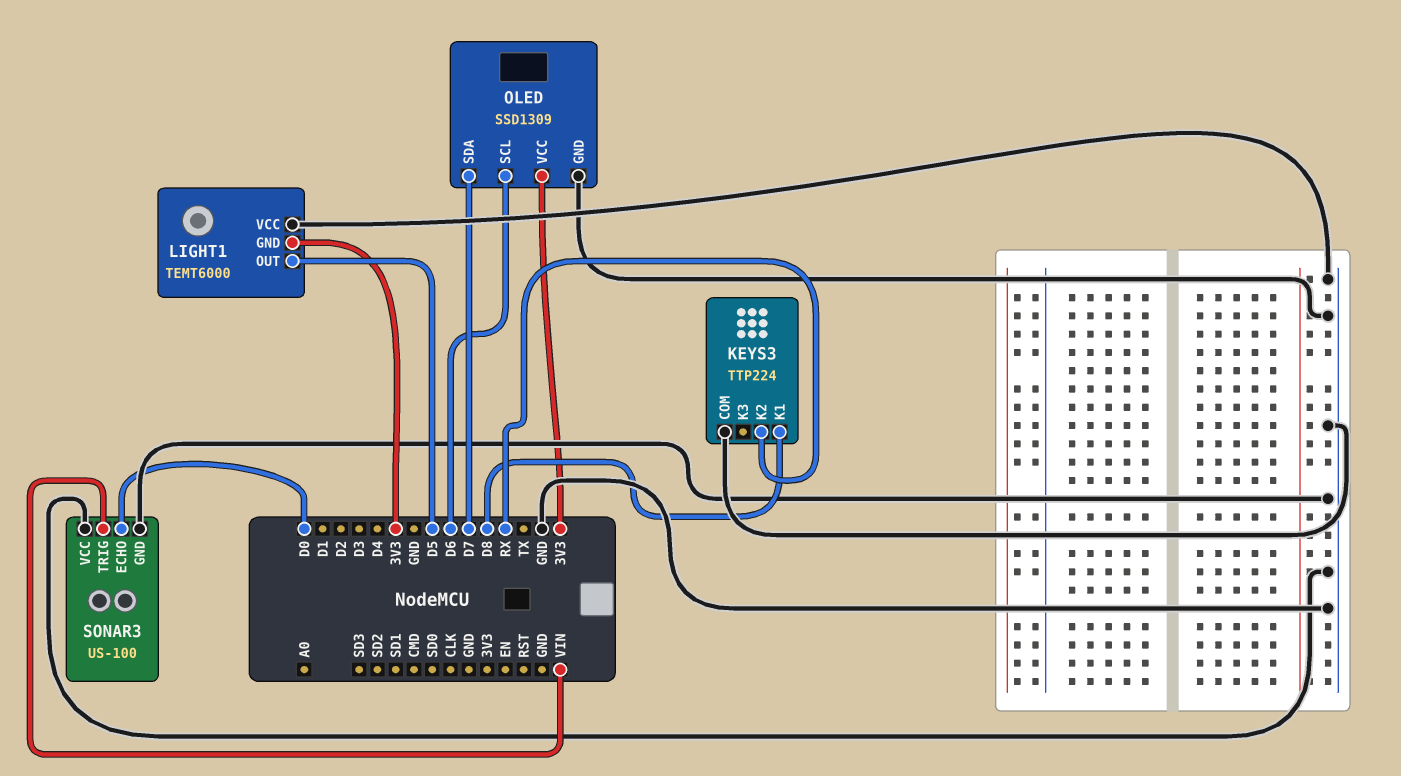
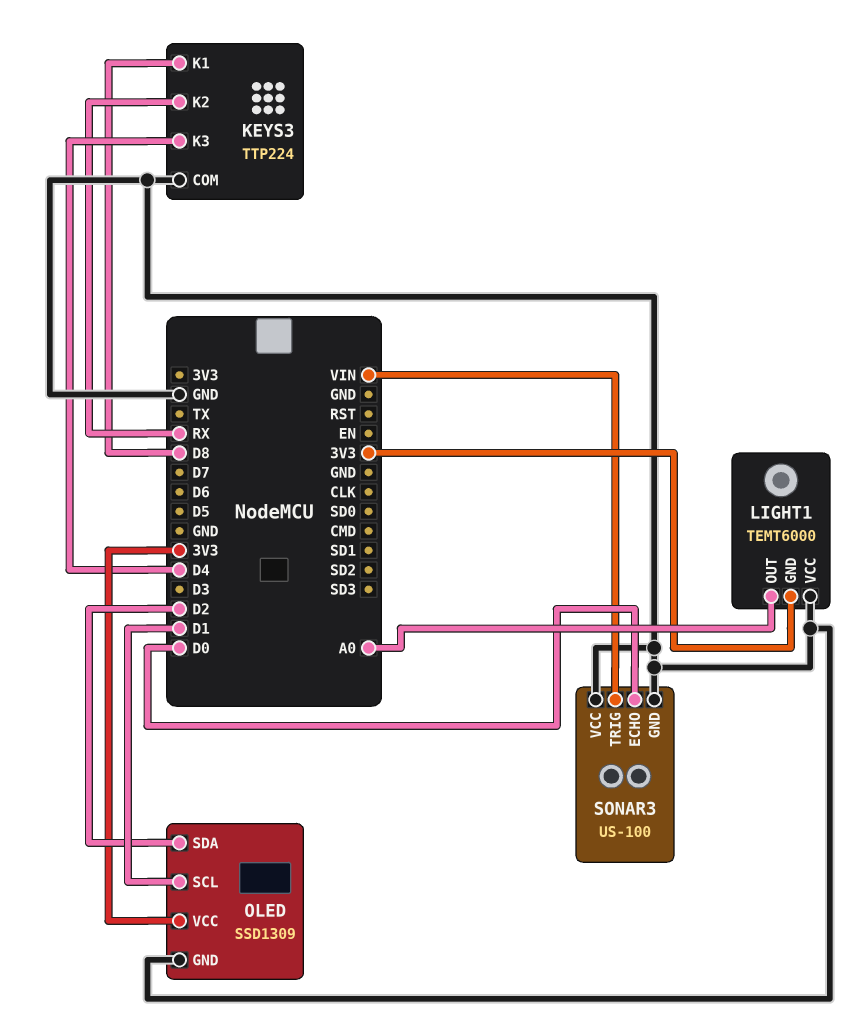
KEYS3 pin K3: none -> D4
LIGHT1 pin OUT: D5 -> A0
OLED pin SCL: D6 -> D1
OLED pin SDA: D7 -> D2

